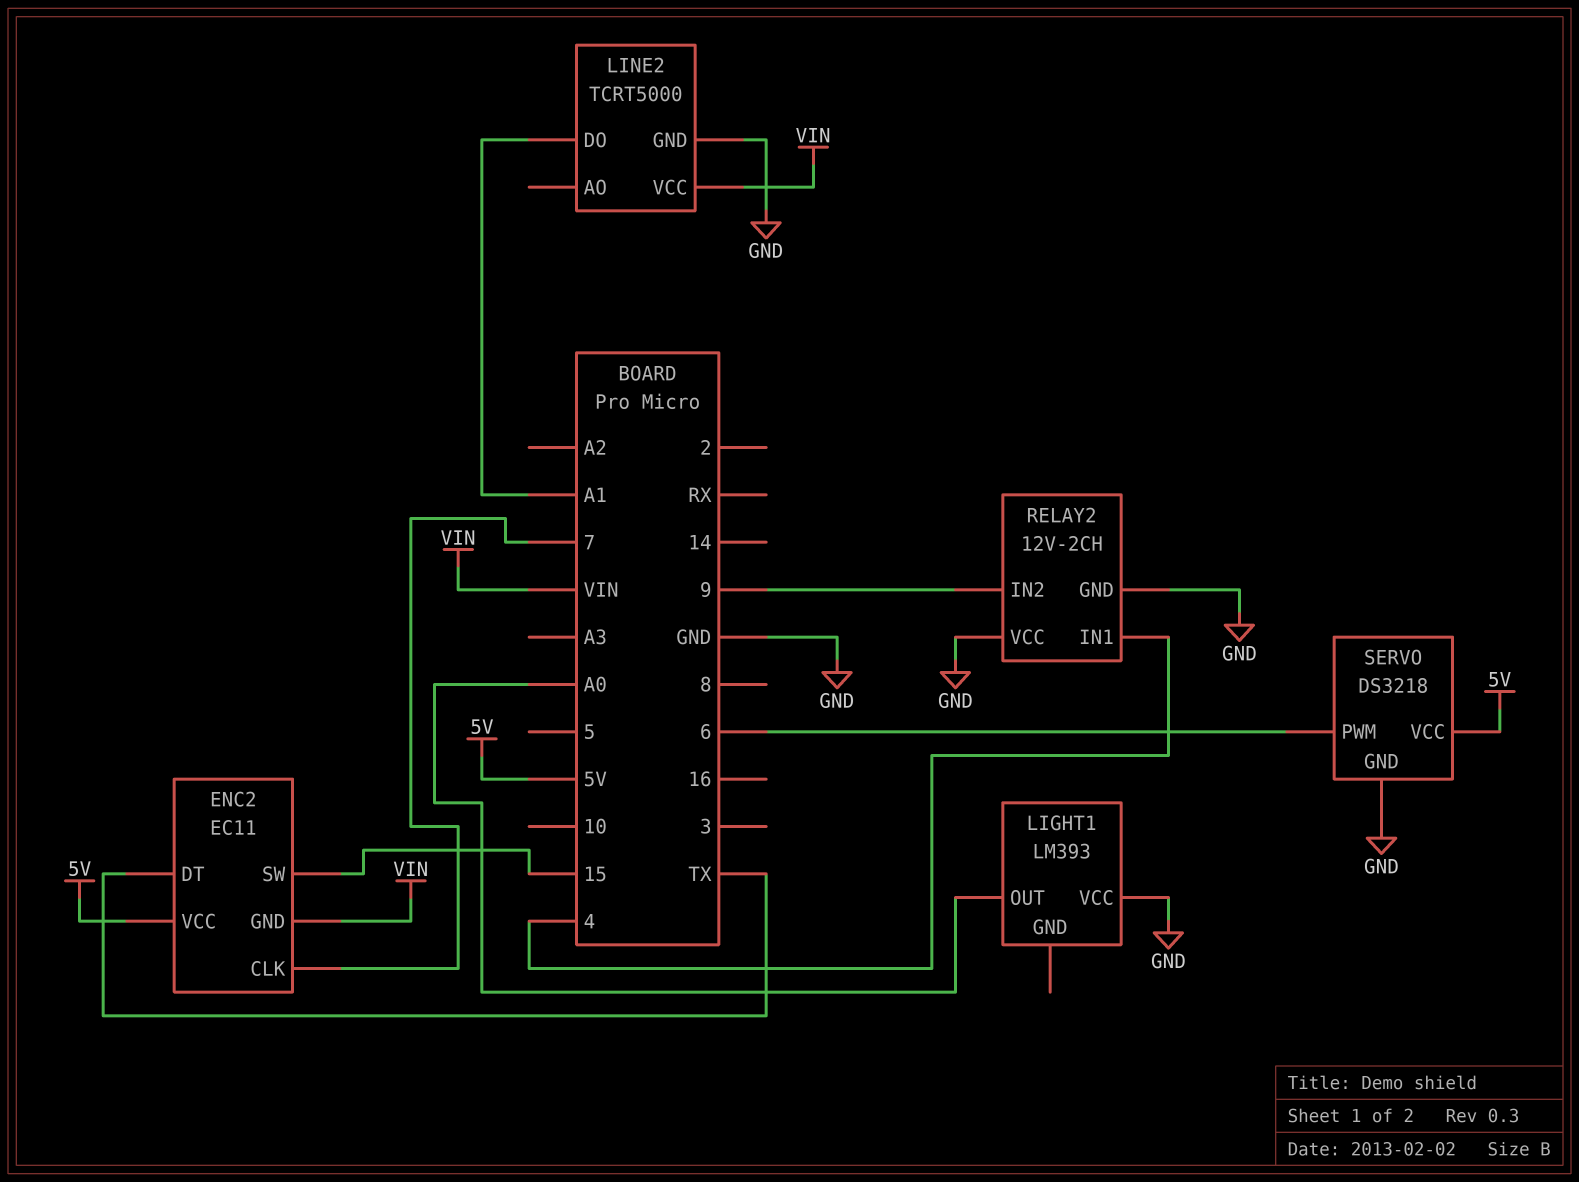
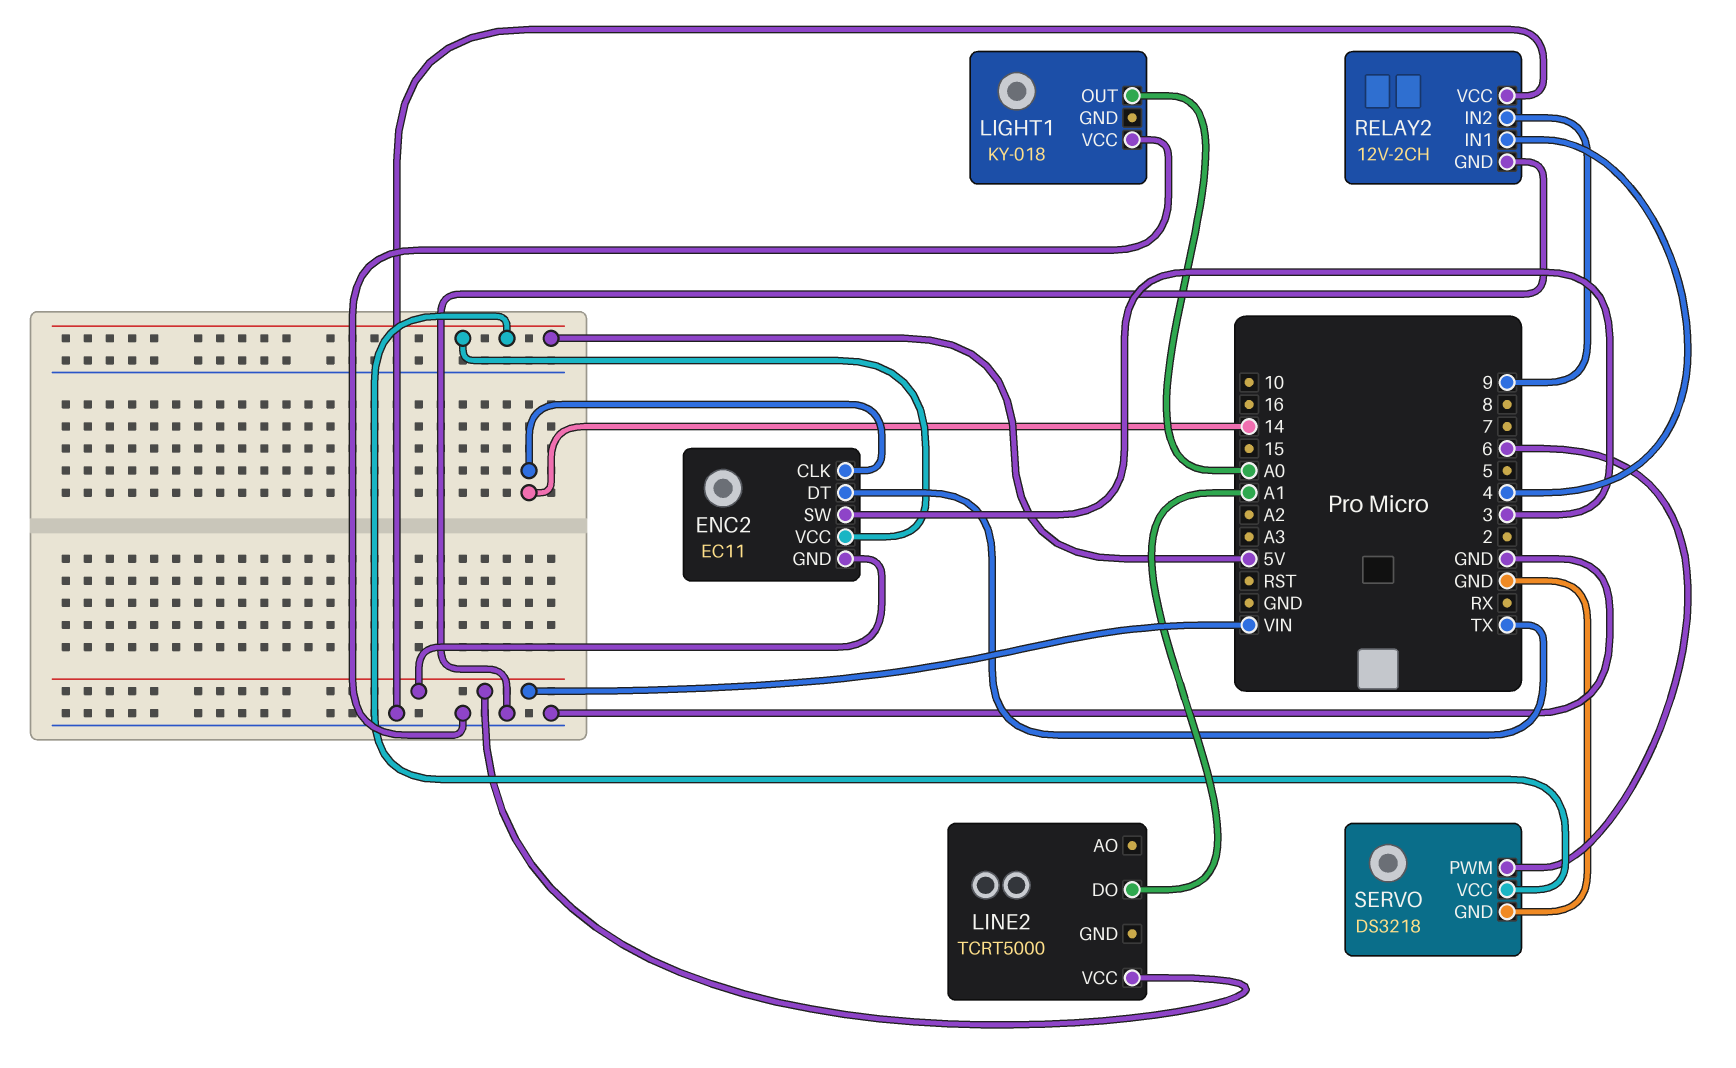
ENC2 pin CLK: 7 -> 14
ENC2 pin SW: 15 -> 3
LIGHT1: LM393 -> KY-018
LINE2 pin GND: GND -> none

